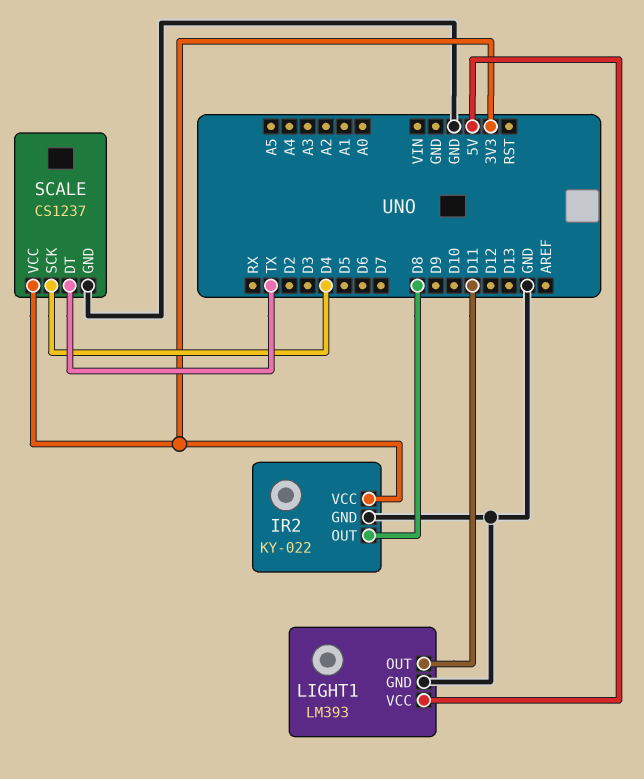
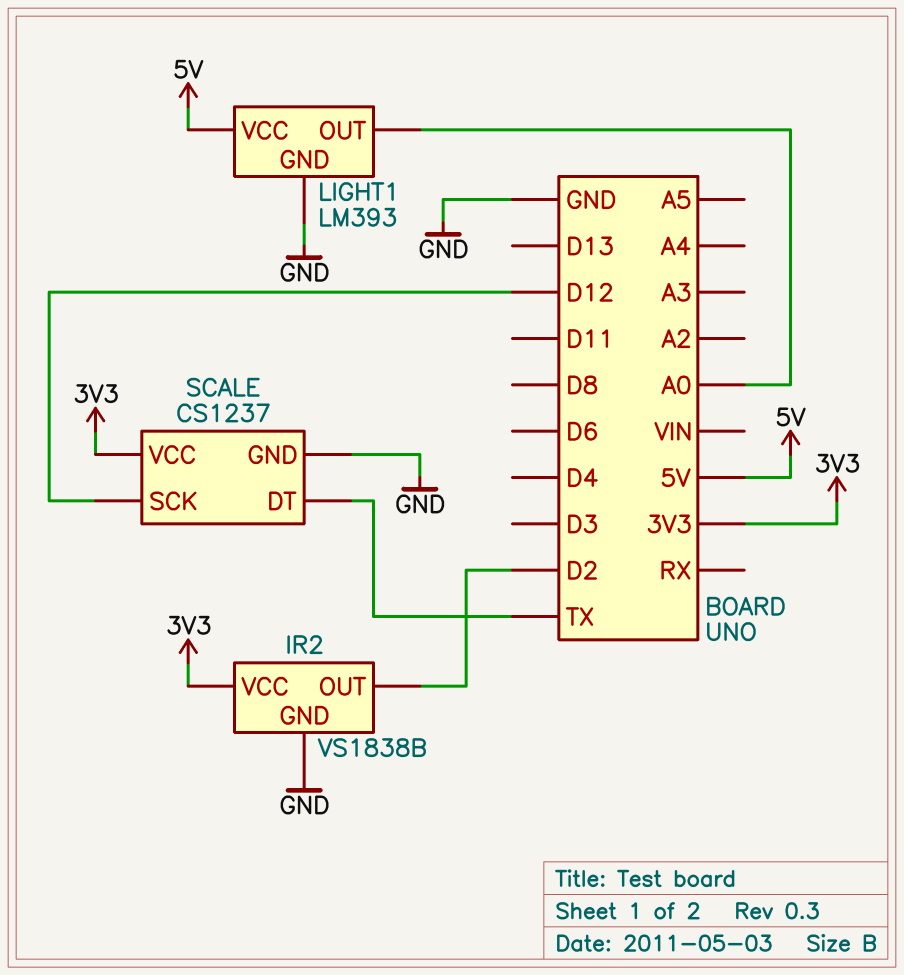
IR2: KY-022 -> VS1838B
IR2 pin OUT: D8 -> D2
LIGHT1 pin OUT: D11 -> A0
SCALE pin SCK: D4 -> D12

